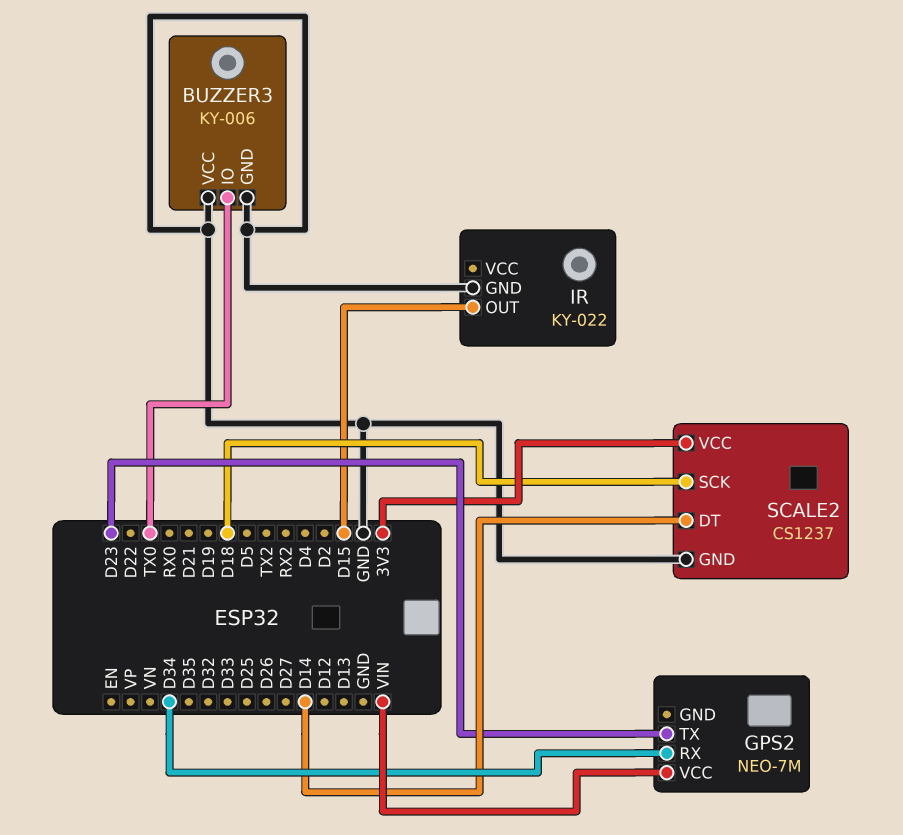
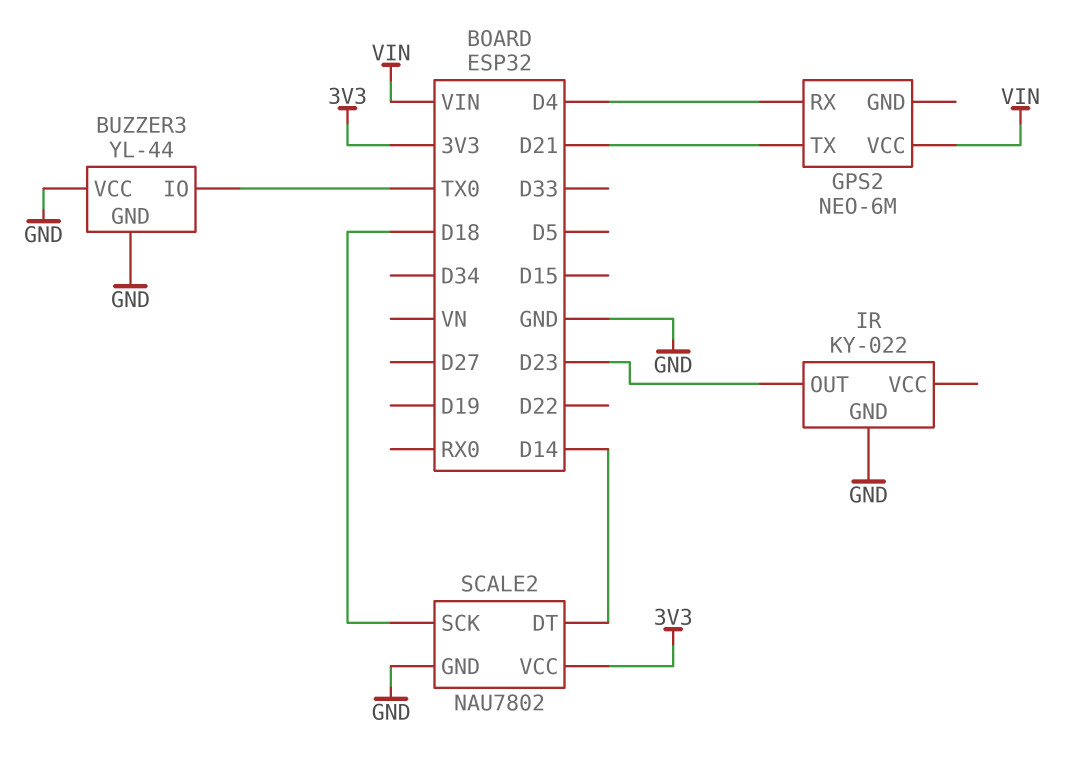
BUZZER3: KY-006 -> YL-44
GPS2: NEO-7M -> NEO-6M
GPS2 pin RX: D34 -> D4
GPS2 pin TX: D23 -> D21
IR pin OUT: D15 -> D23
SCALE2: CS1237 -> NAU7802

